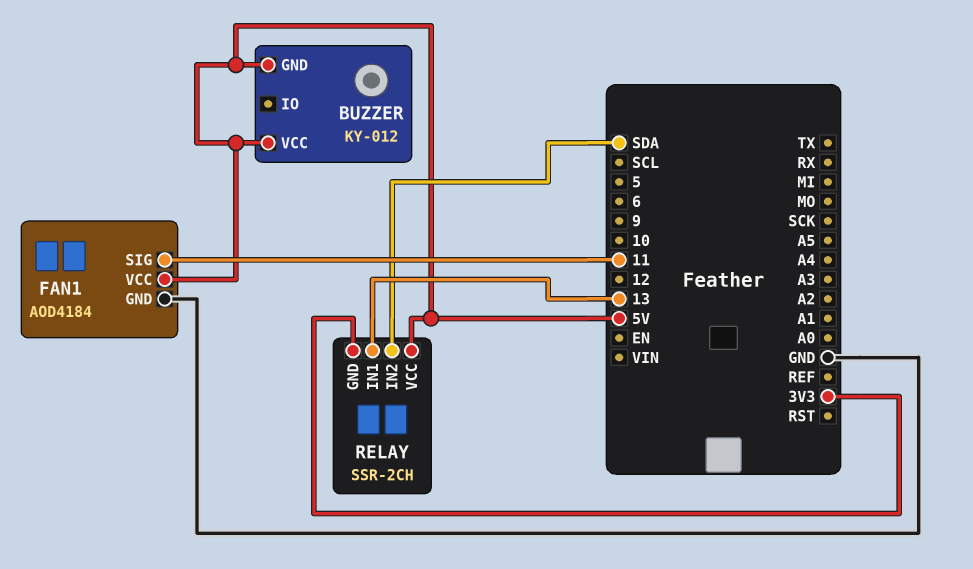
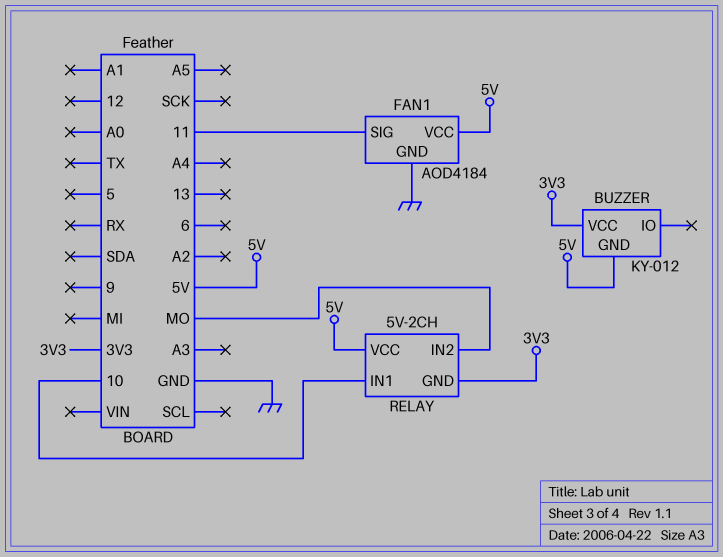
BUZZER pin VCC: 5V -> 3V3
RELAY: SSR-2CH -> 5V-2CH
RELAY pin IN1: 13 -> 10
RELAY pin IN2: SDA -> MO

